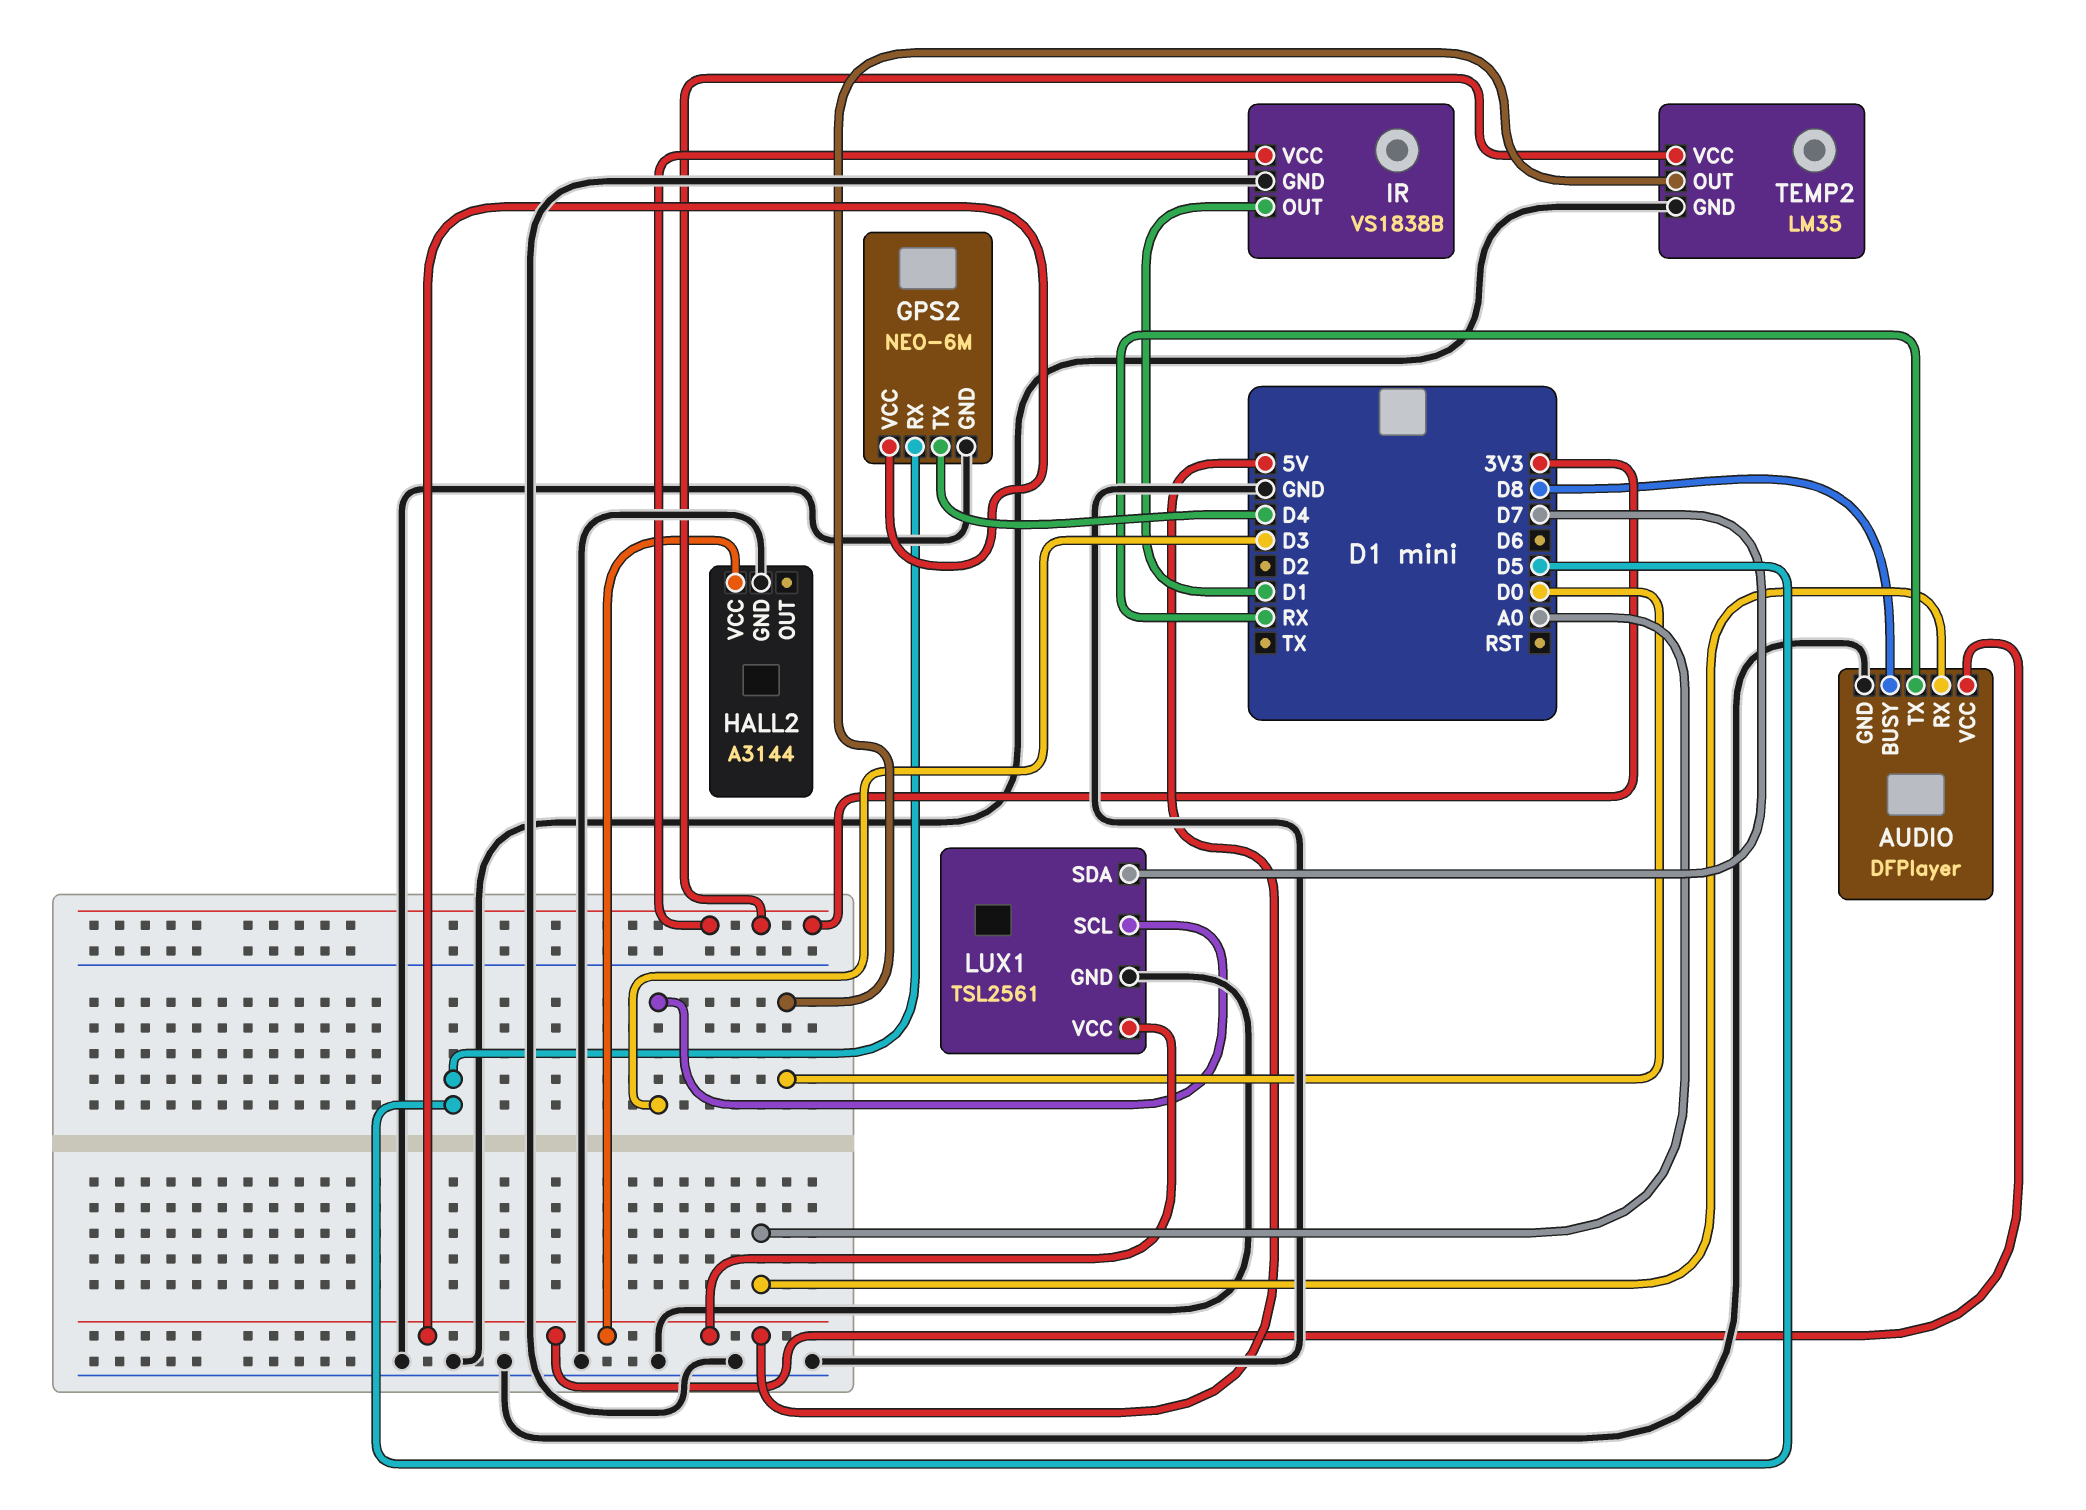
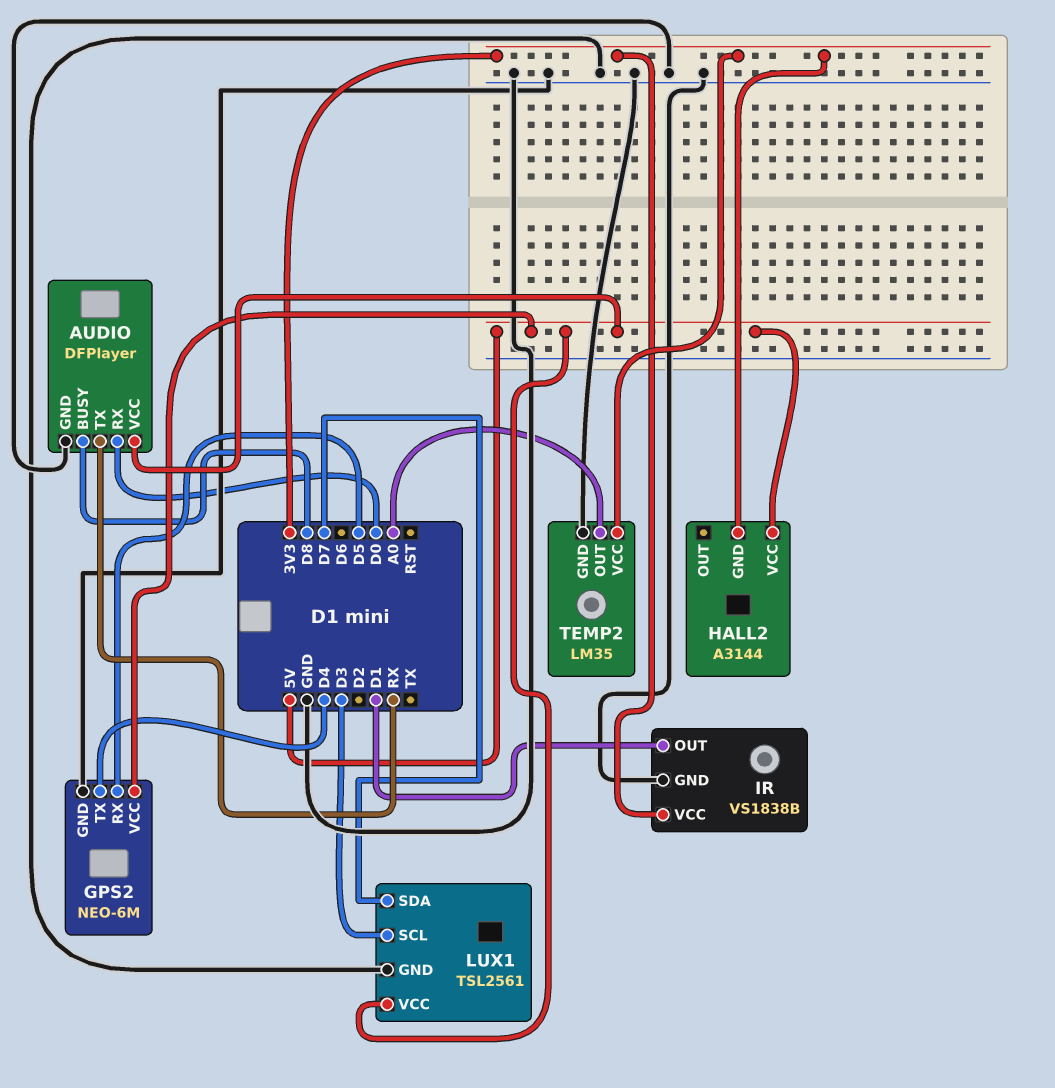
AUDIO pin RX: A0 -> D0
HALL2 pin GND: GND -> 3V3
TEMP2 pin OUT: D0 -> A0

